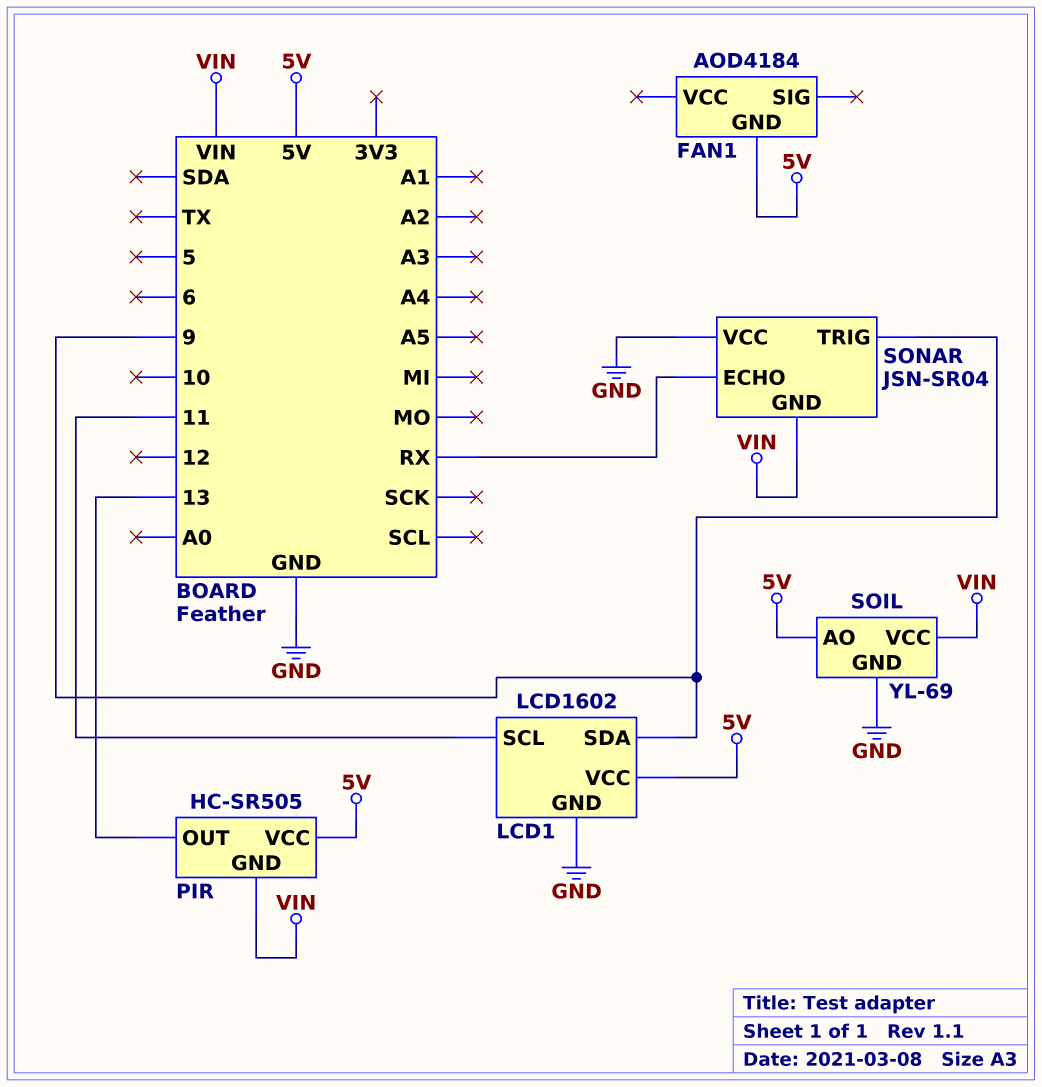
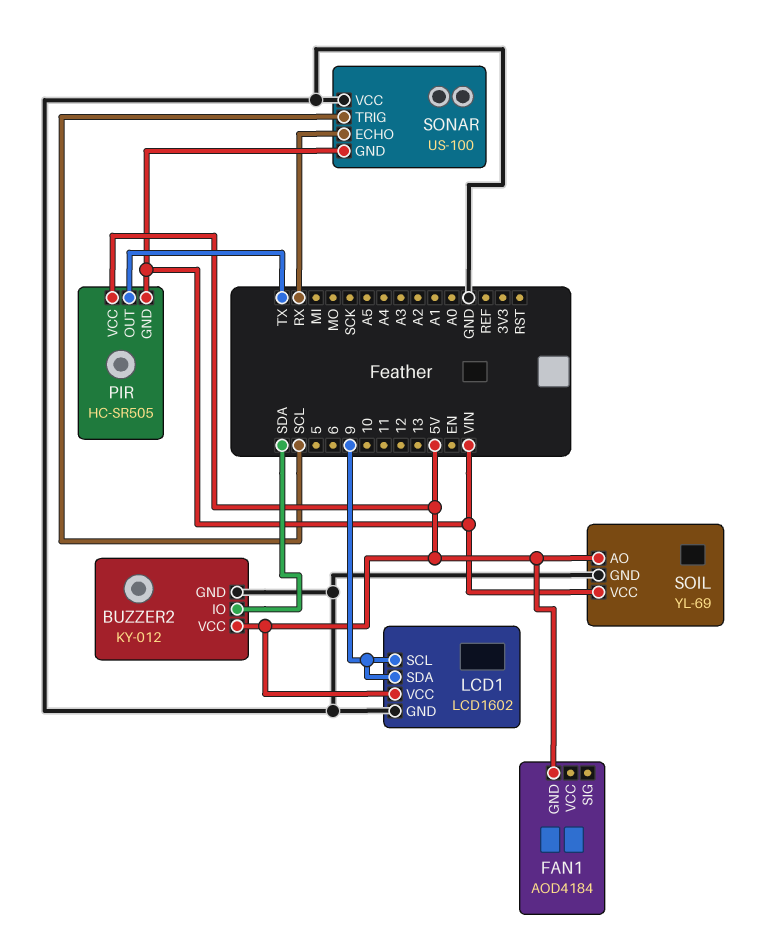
BUZZER2: none -> KY-012
BUZZER2 pin GND: none -> GND
BUZZER2 pin IO: none -> SDA
BUZZER2 pin VCC: none -> 5V
LCD1 pin SCL: 11 -> 9
PIR pin OUT: 13 -> TX
SONAR: JSN-SR04 -> US-100
SONAR pin TRIG: 9 -> SCL

